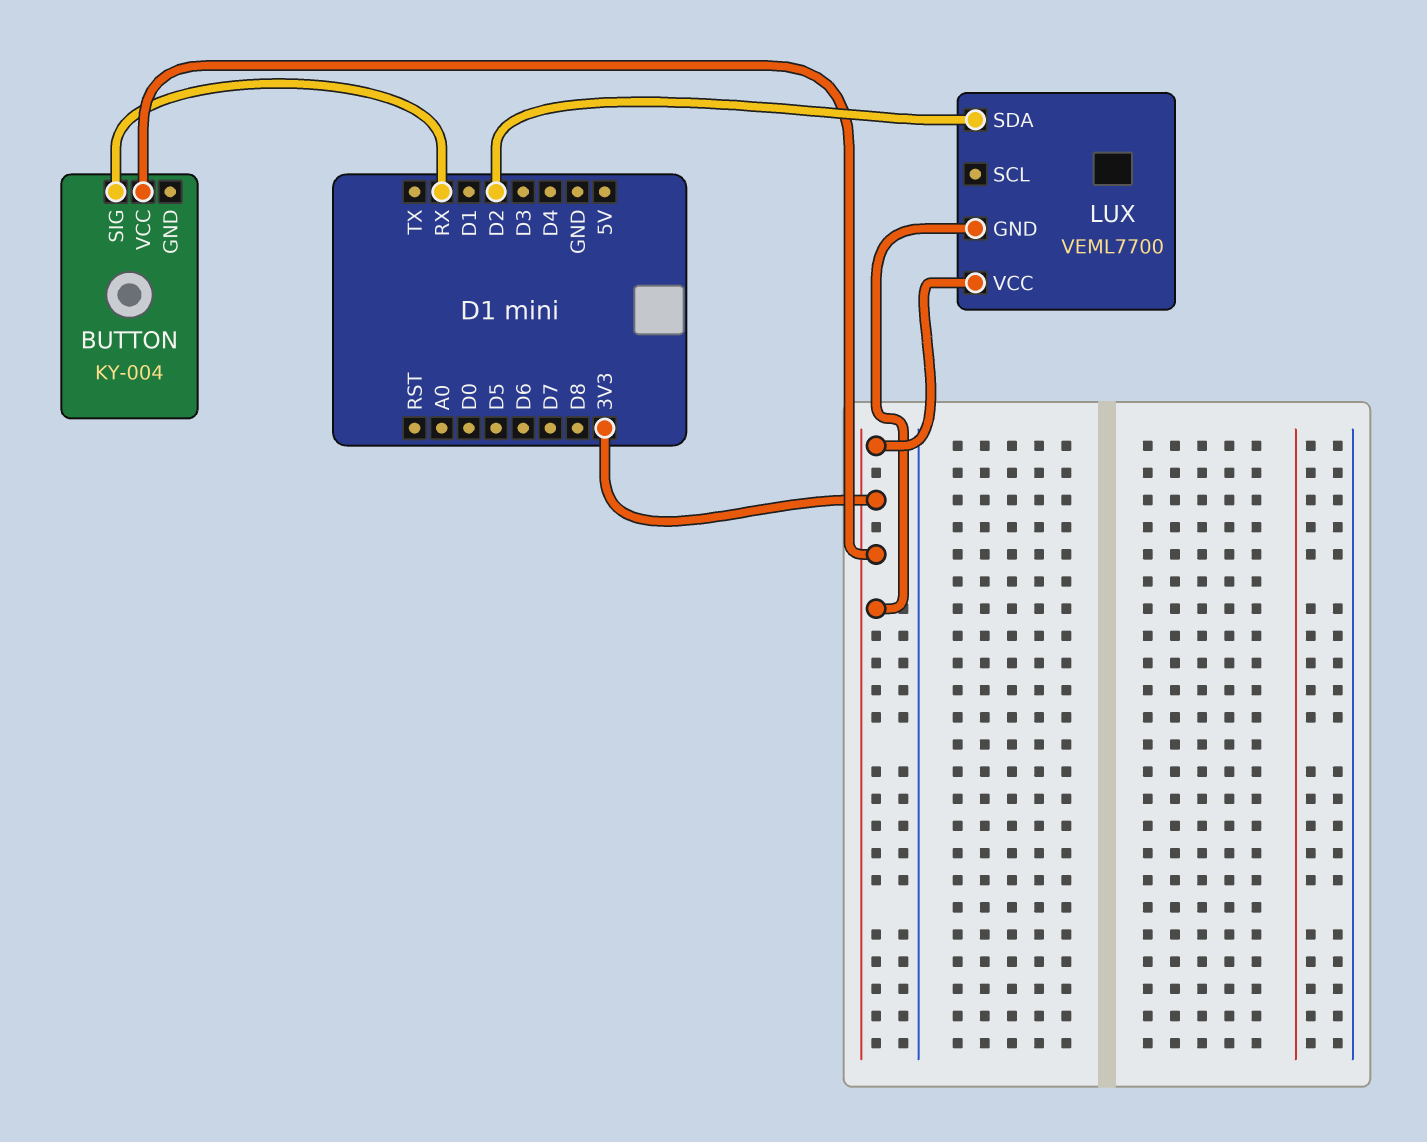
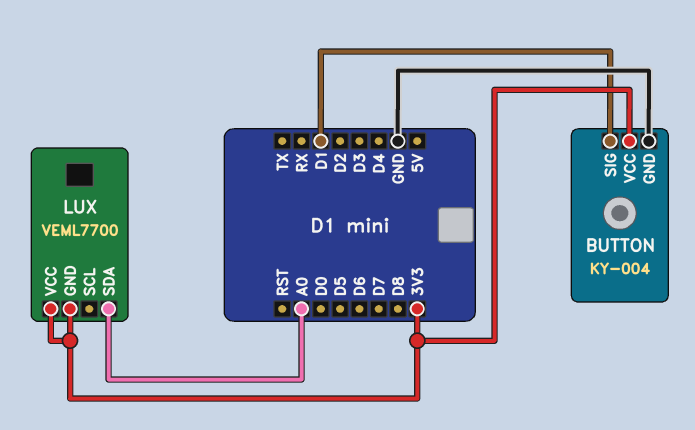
BUTTON pin GND: none -> GND
BUTTON pin SIG: RX -> D1
LUX pin SDA: D2 -> A0

